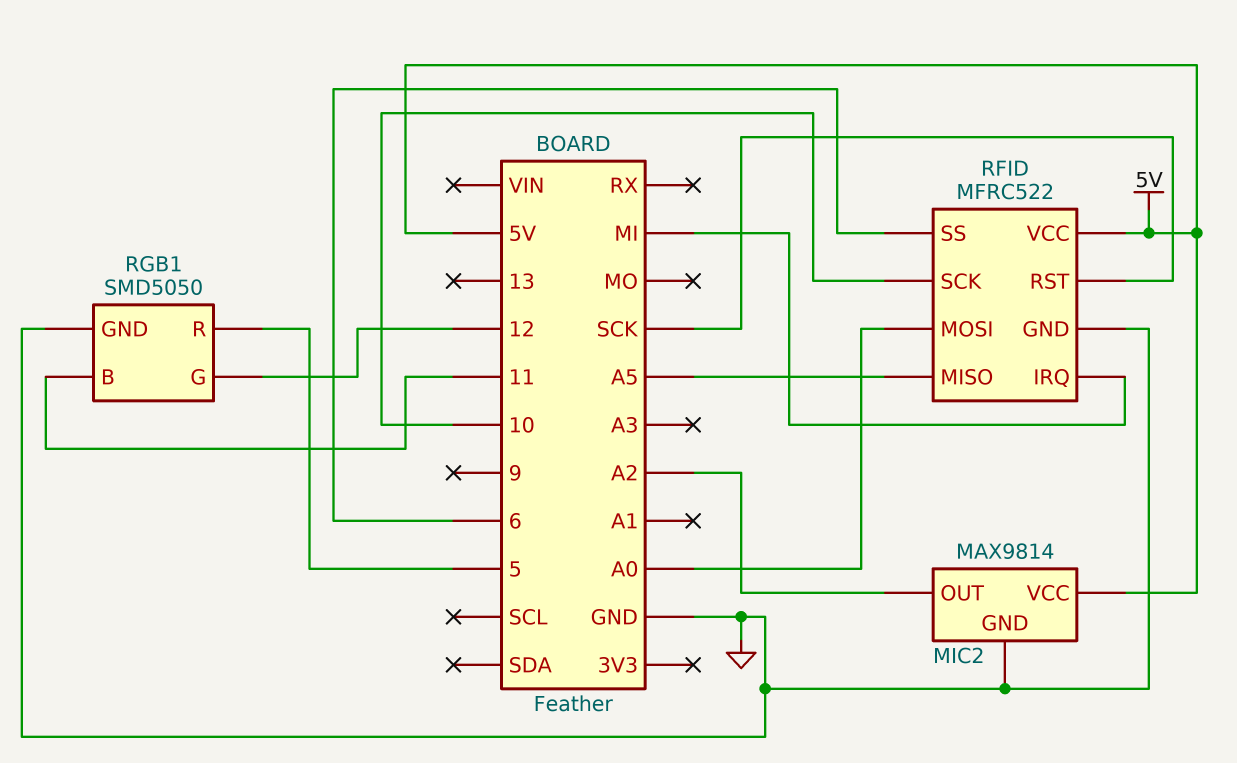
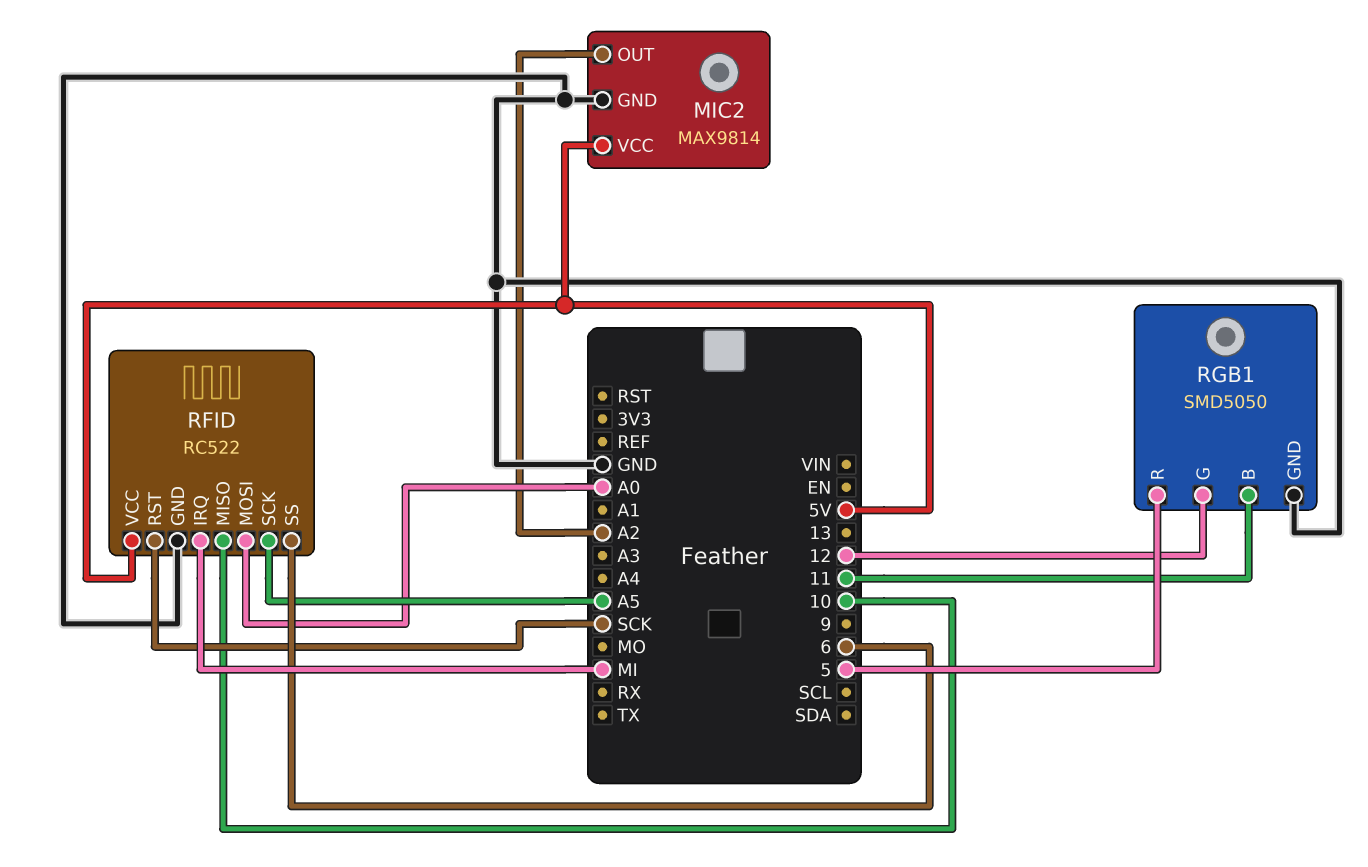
RFID: MFRC522 -> RC522
RFID pin MISO: A5 -> 10
RFID pin SCK: 10 -> A5

